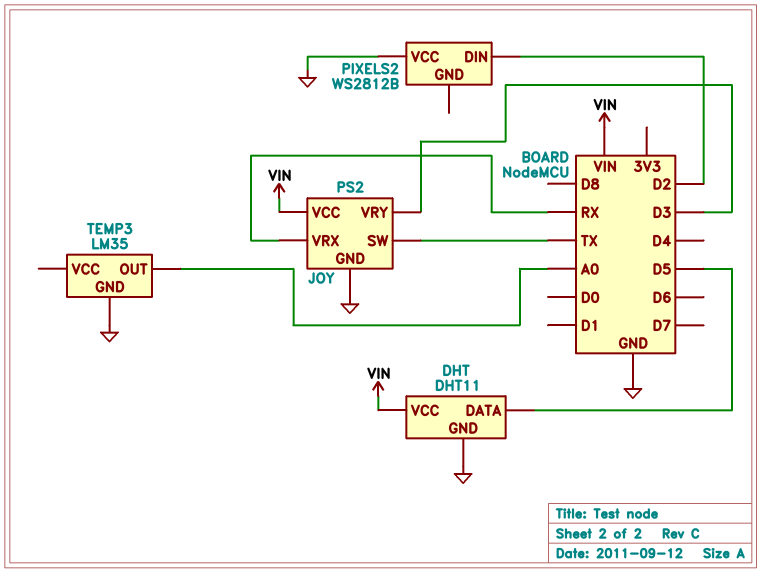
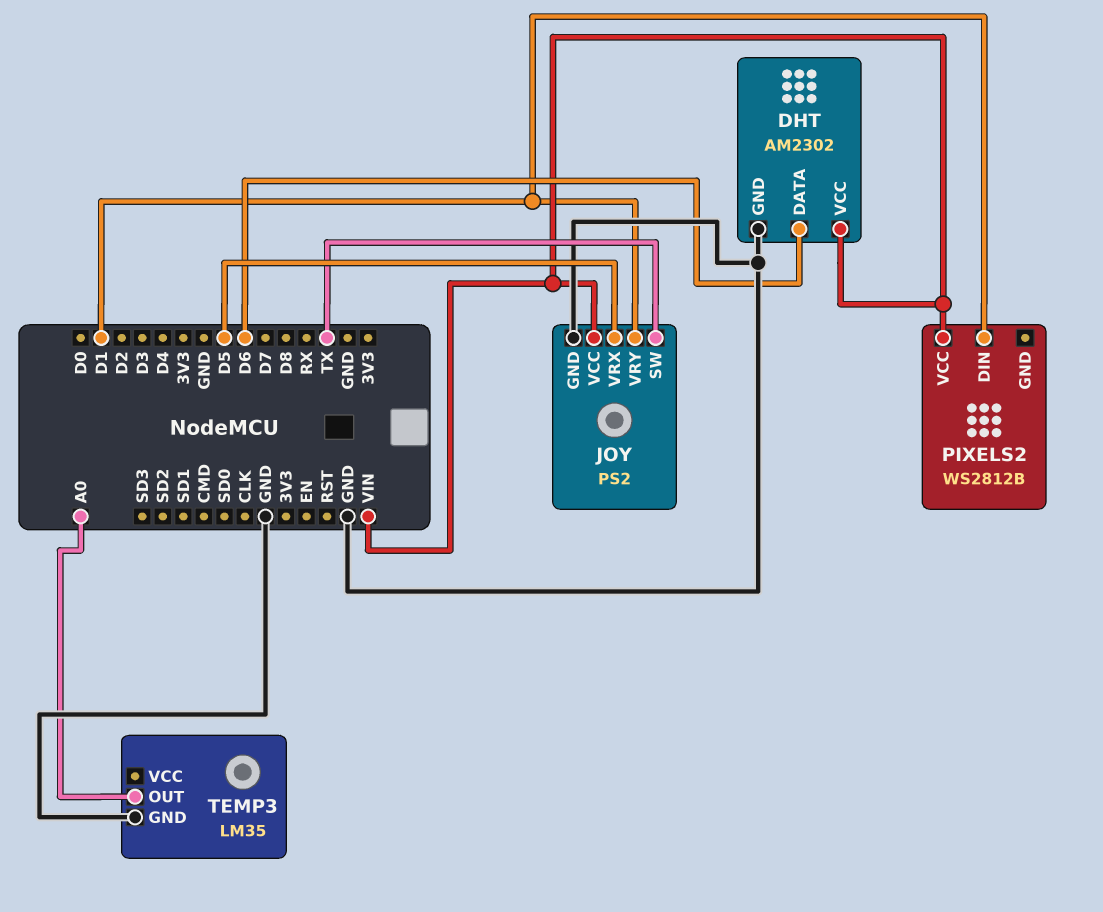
DHT: DHT11 -> AM2302
DHT pin DATA: D5 -> D6
JOY pin VRX: RX -> D5
JOY pin VRY: D3 -> D1
PIXELS2 pin DIN: D2 -> D1
PIXELS2 pin VCC: GND -> VIN

